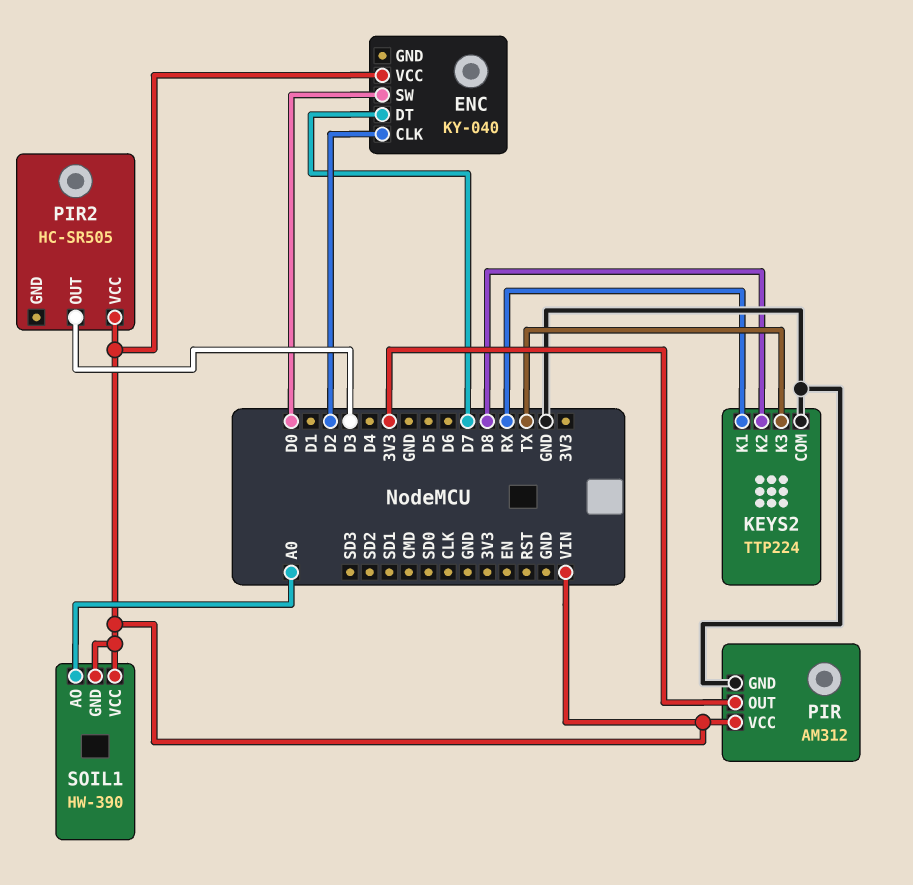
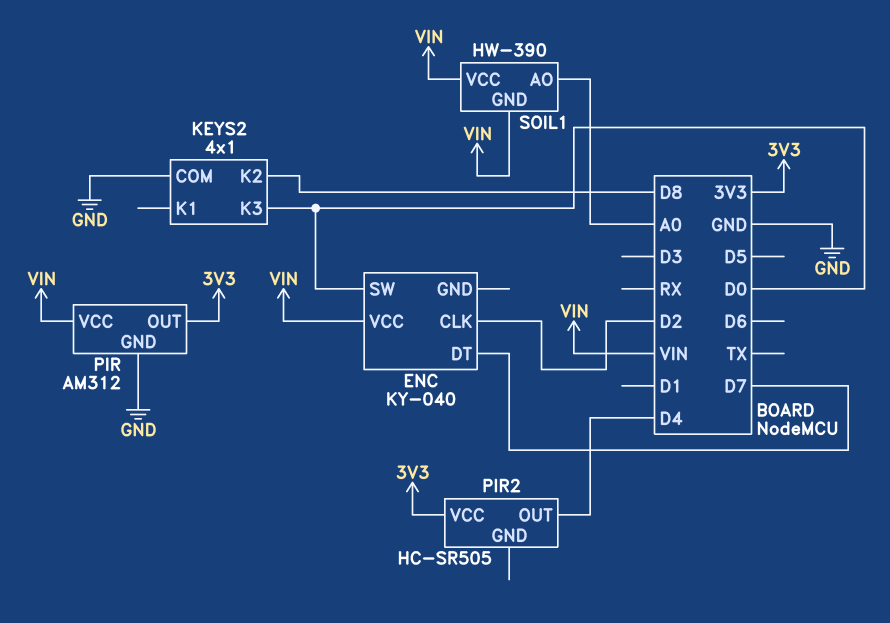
KEYS2: TTP224 -> 4x1
KEYS2 pin K1: RX -> none
KEYS2 pin K3: TX -> D0
PIR2 pin OUT: D3 -> D4
PIR2 pin VCC: VIN -> 3V3

